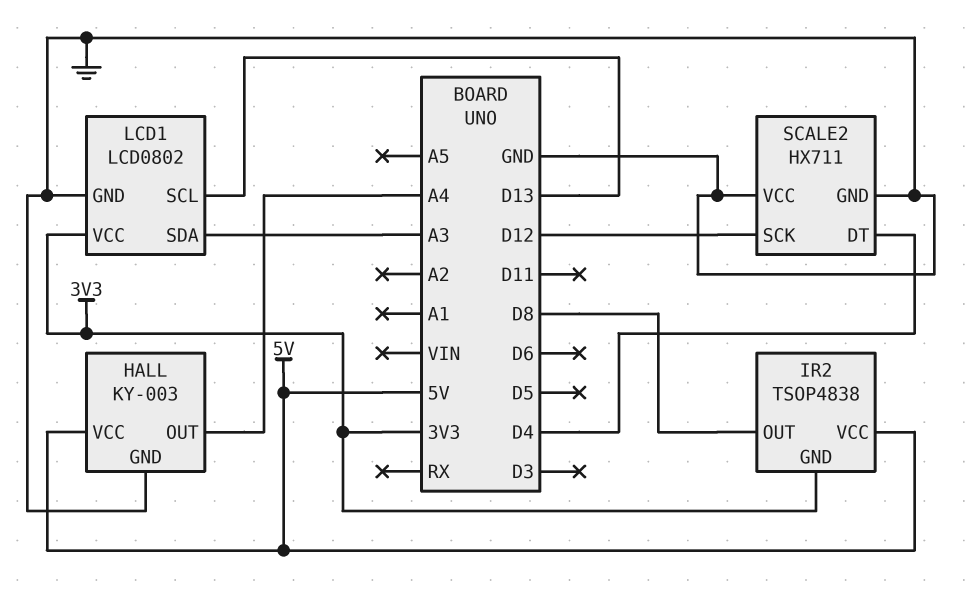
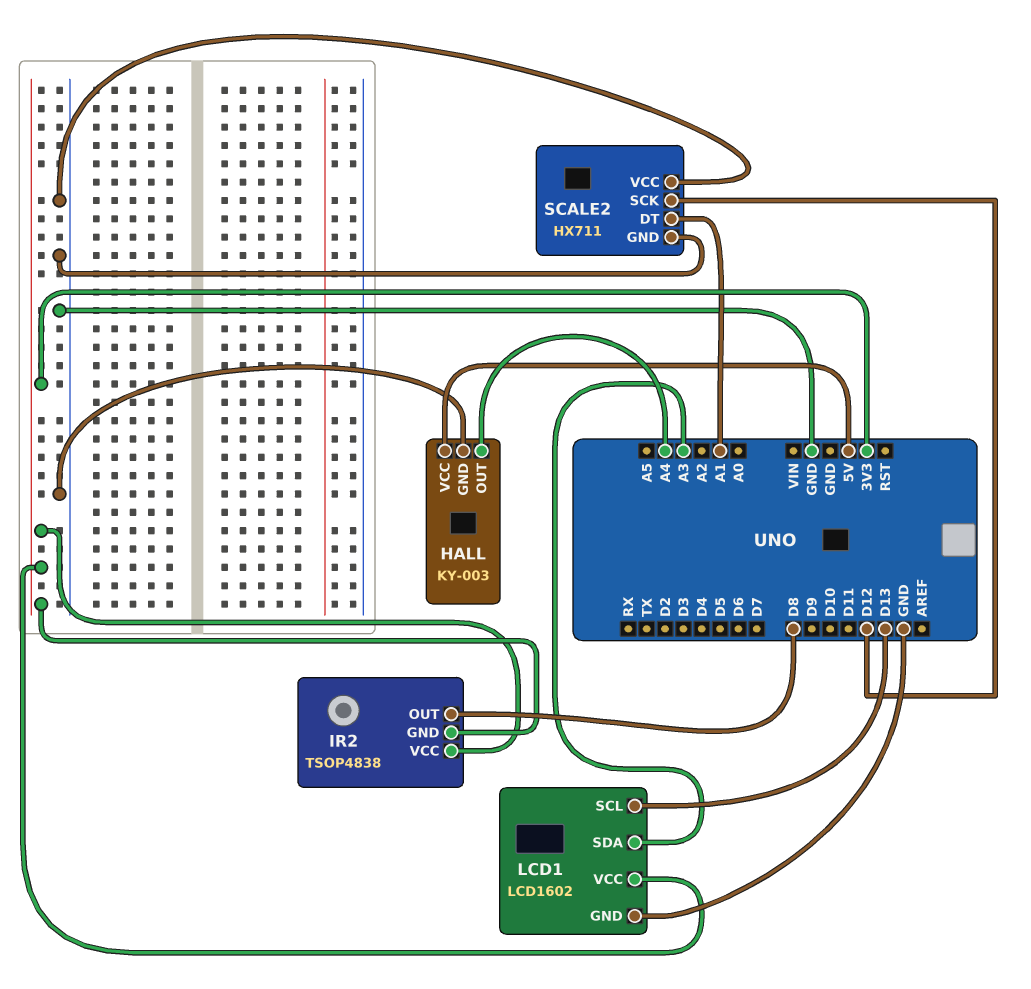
IR2 pin VCC: 5V -> 3V3
LCD1: LCD0802 -> LCD1602
SCALE2 pin DT: D4 -> A1

